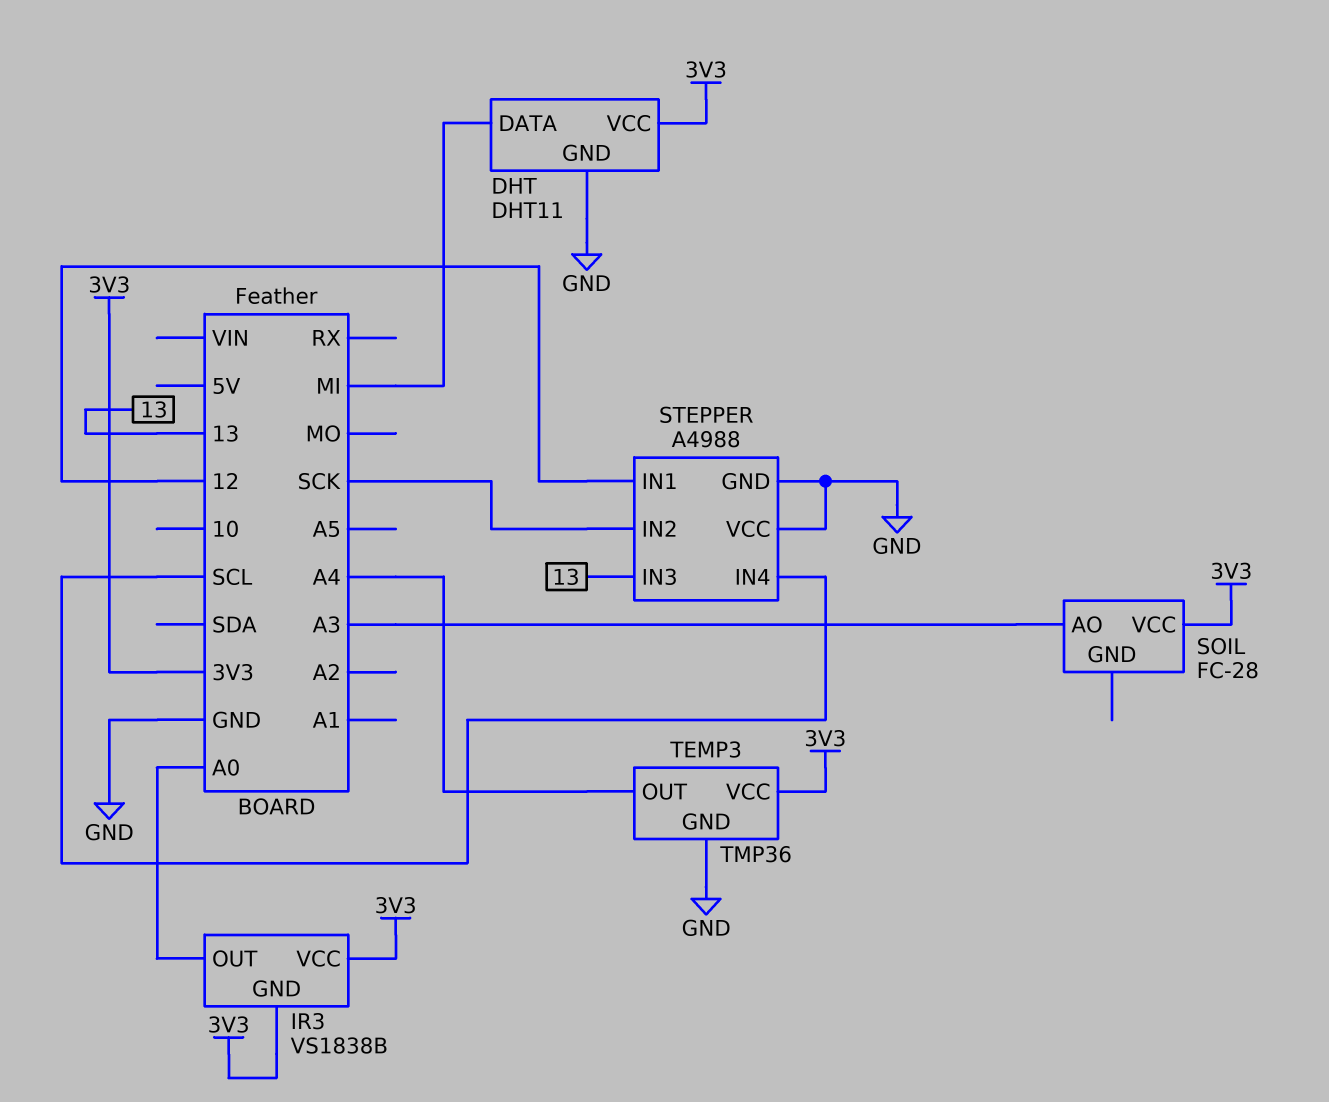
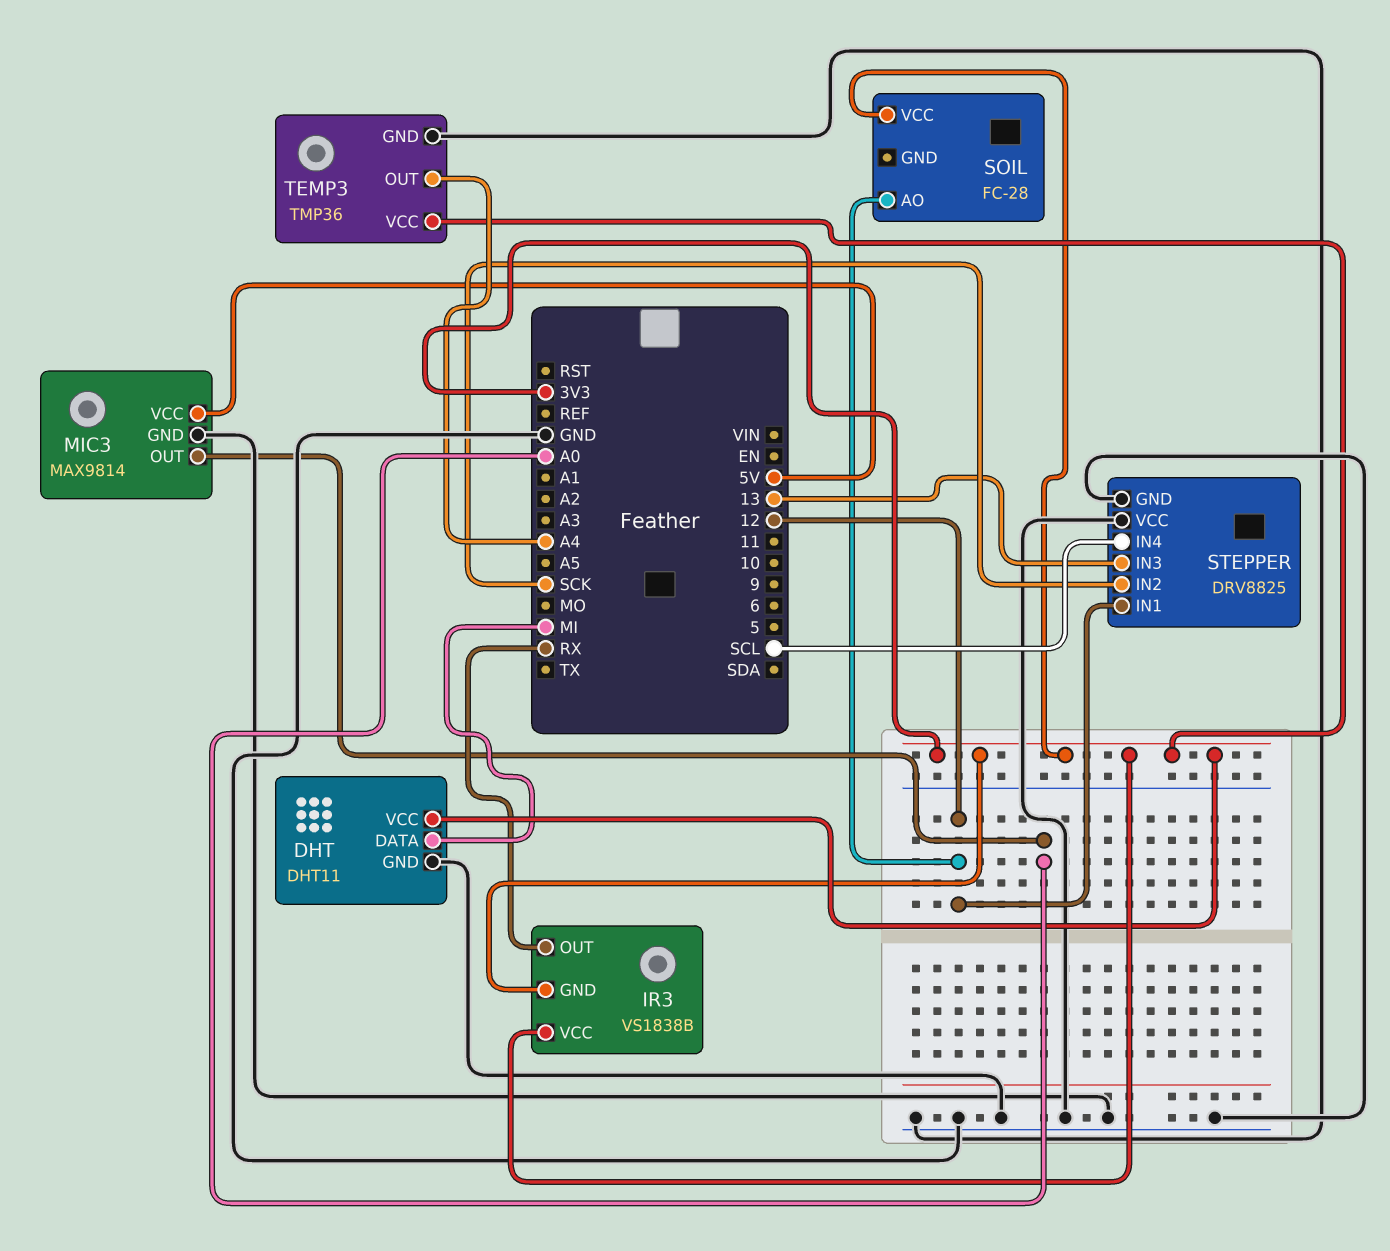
IR3 pin OUT: A0 -> RX
MIC3: none -> MAX9814
MIC3 pin GND: none -> GND
MIC3 pin OUT: none -> A0
MIC3 pin VCC: none -> 5V
SOIL pin AO: A3 -> 12
STEPPER: A4988 -> DRV8825

